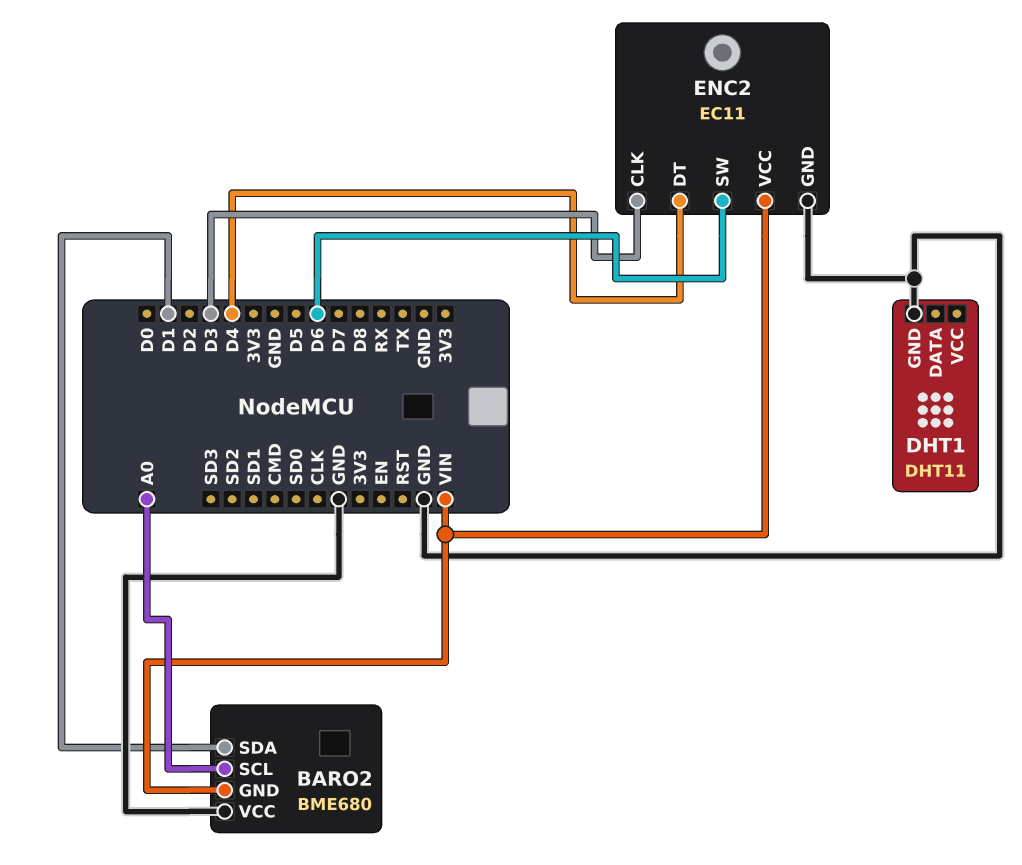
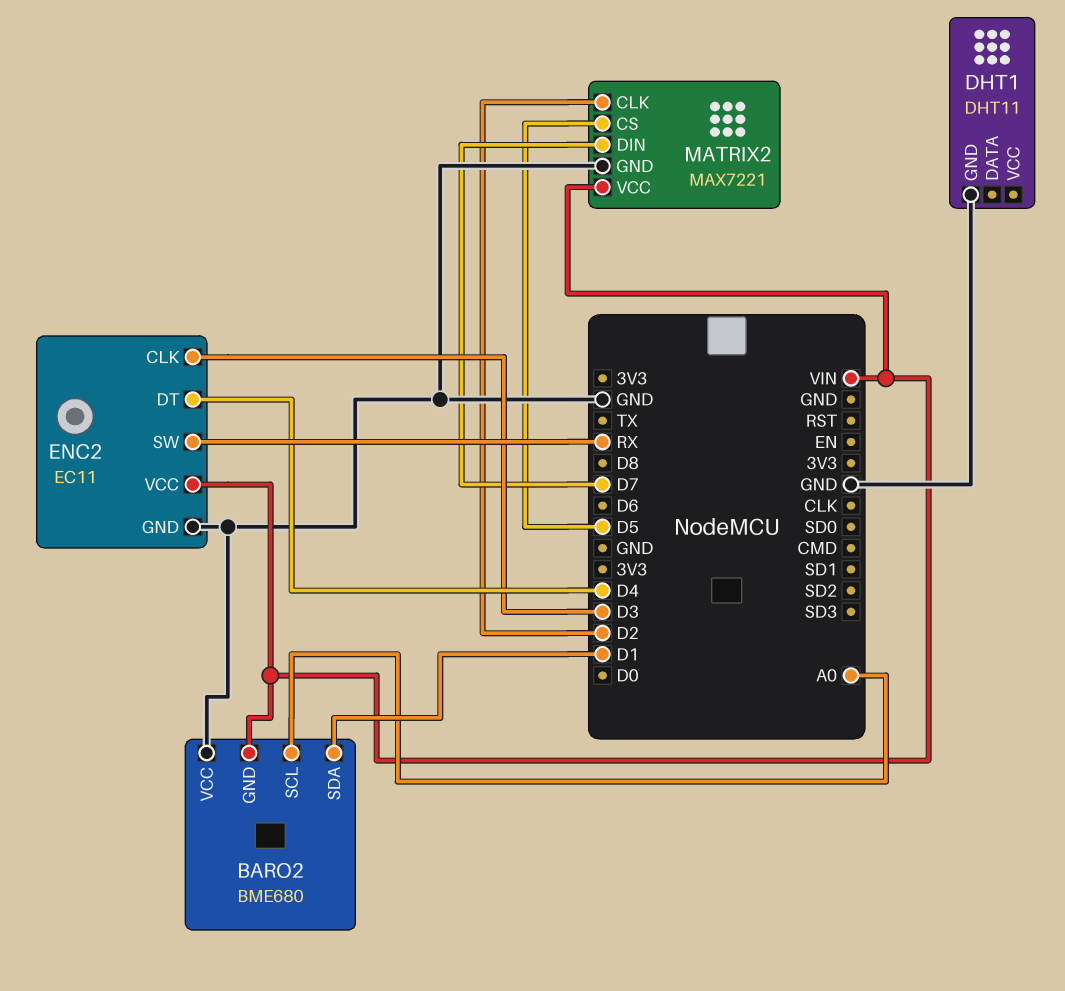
ENC2 pin SW: D6 -> RX
MATRIX2: none -> MAX7221
MATRIX2 pin CLK: none -> D2
MATRIX2 pin CS: none -> D5
MATRIX2 pin DIN: none -> D7
MATRIX2 pin GND: none -> GND
MATRIX2 pin VCC: none -> VIN

